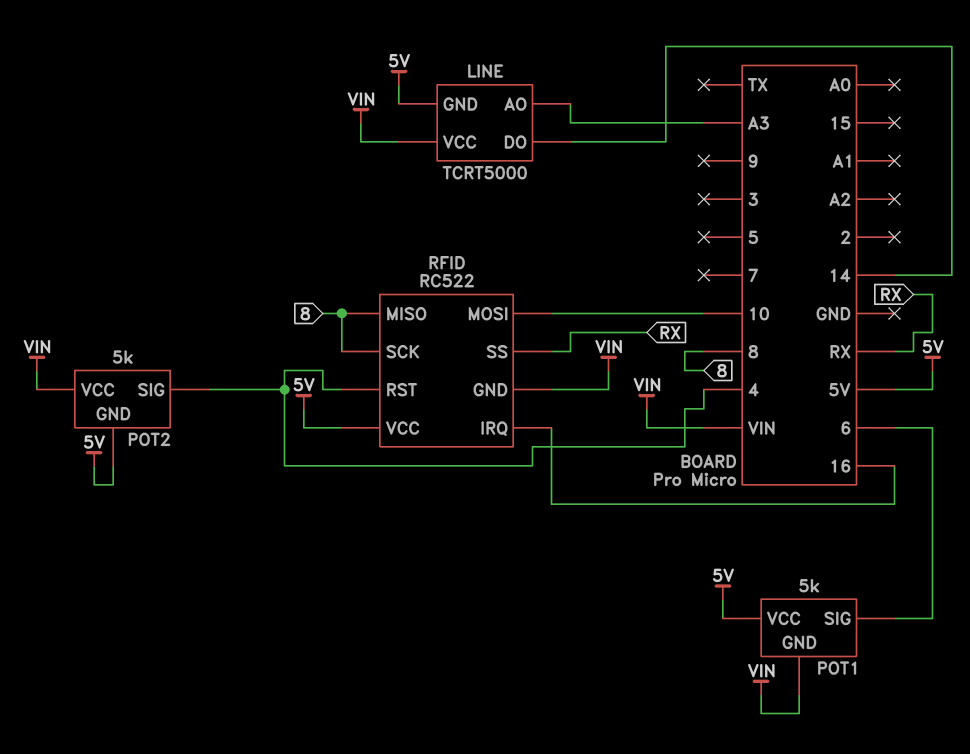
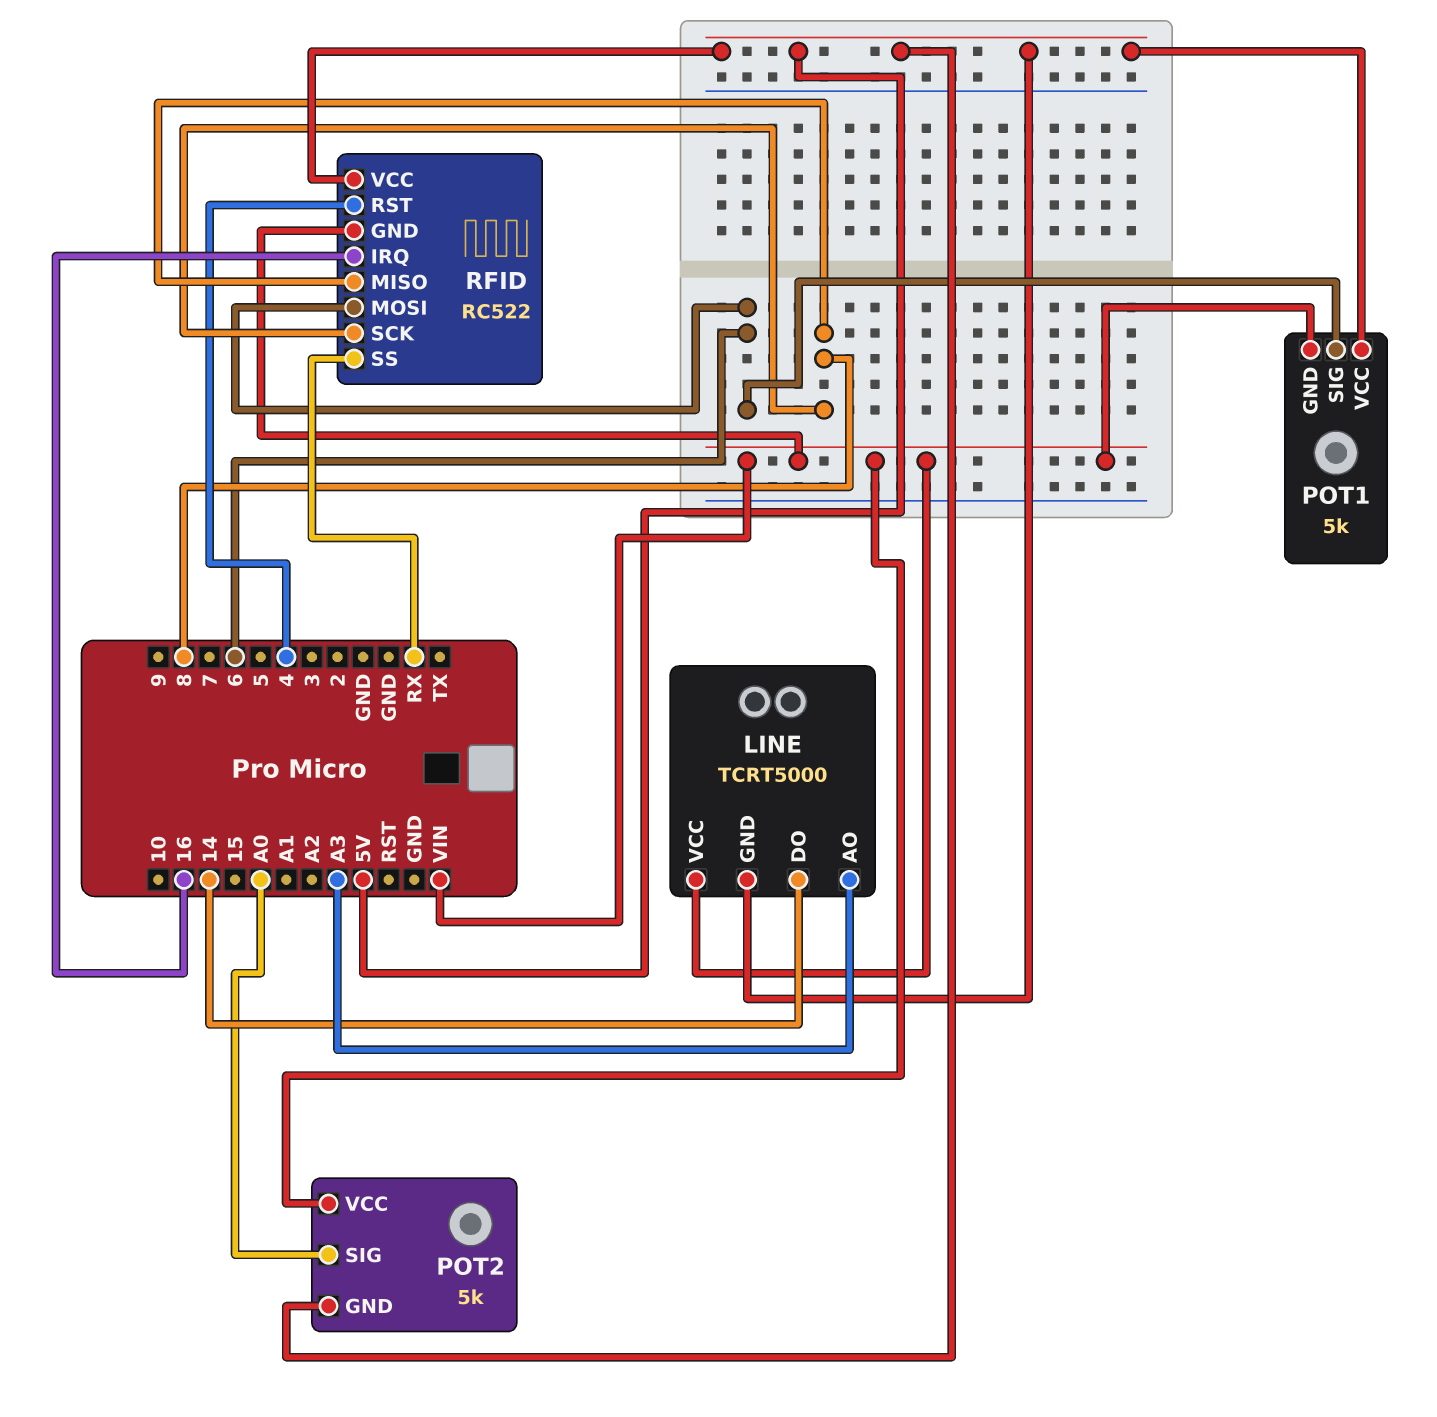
POT2 pin SIG: 4 -> A0
RFID pin MOSI: 10 -> 6

